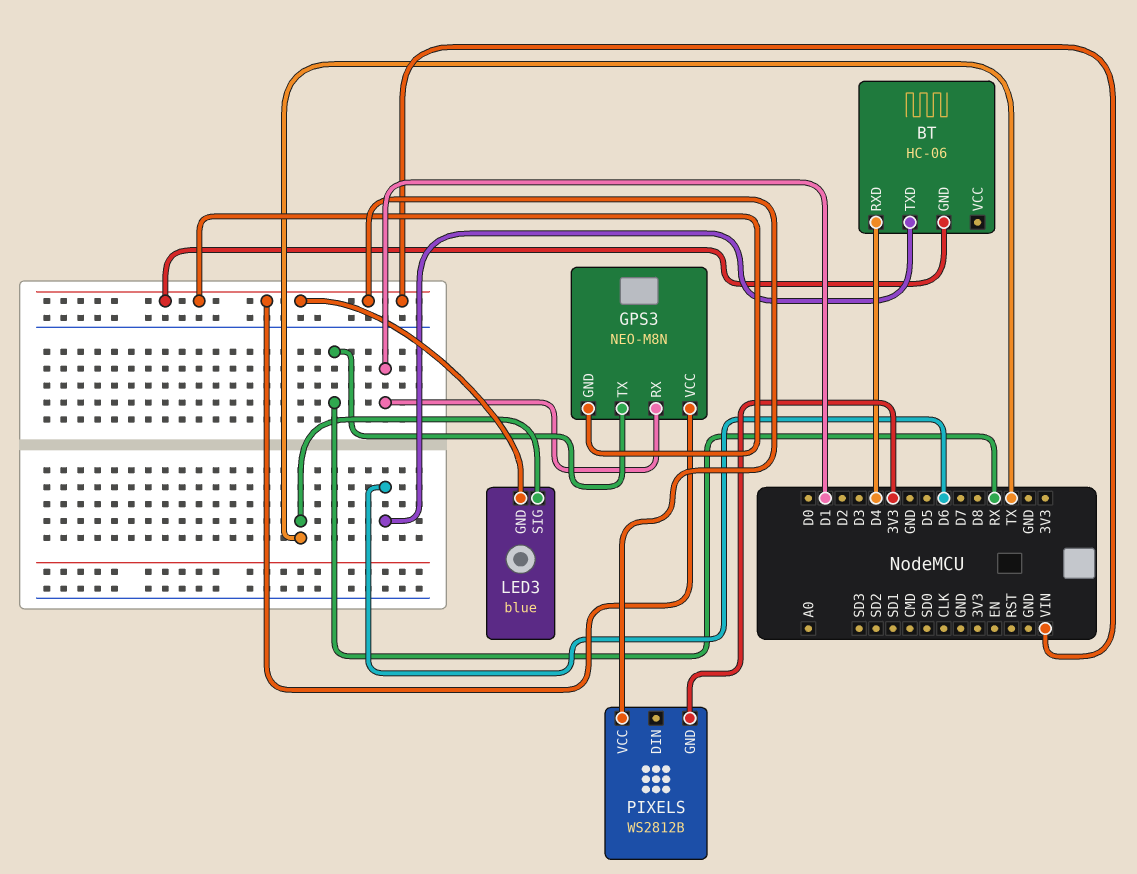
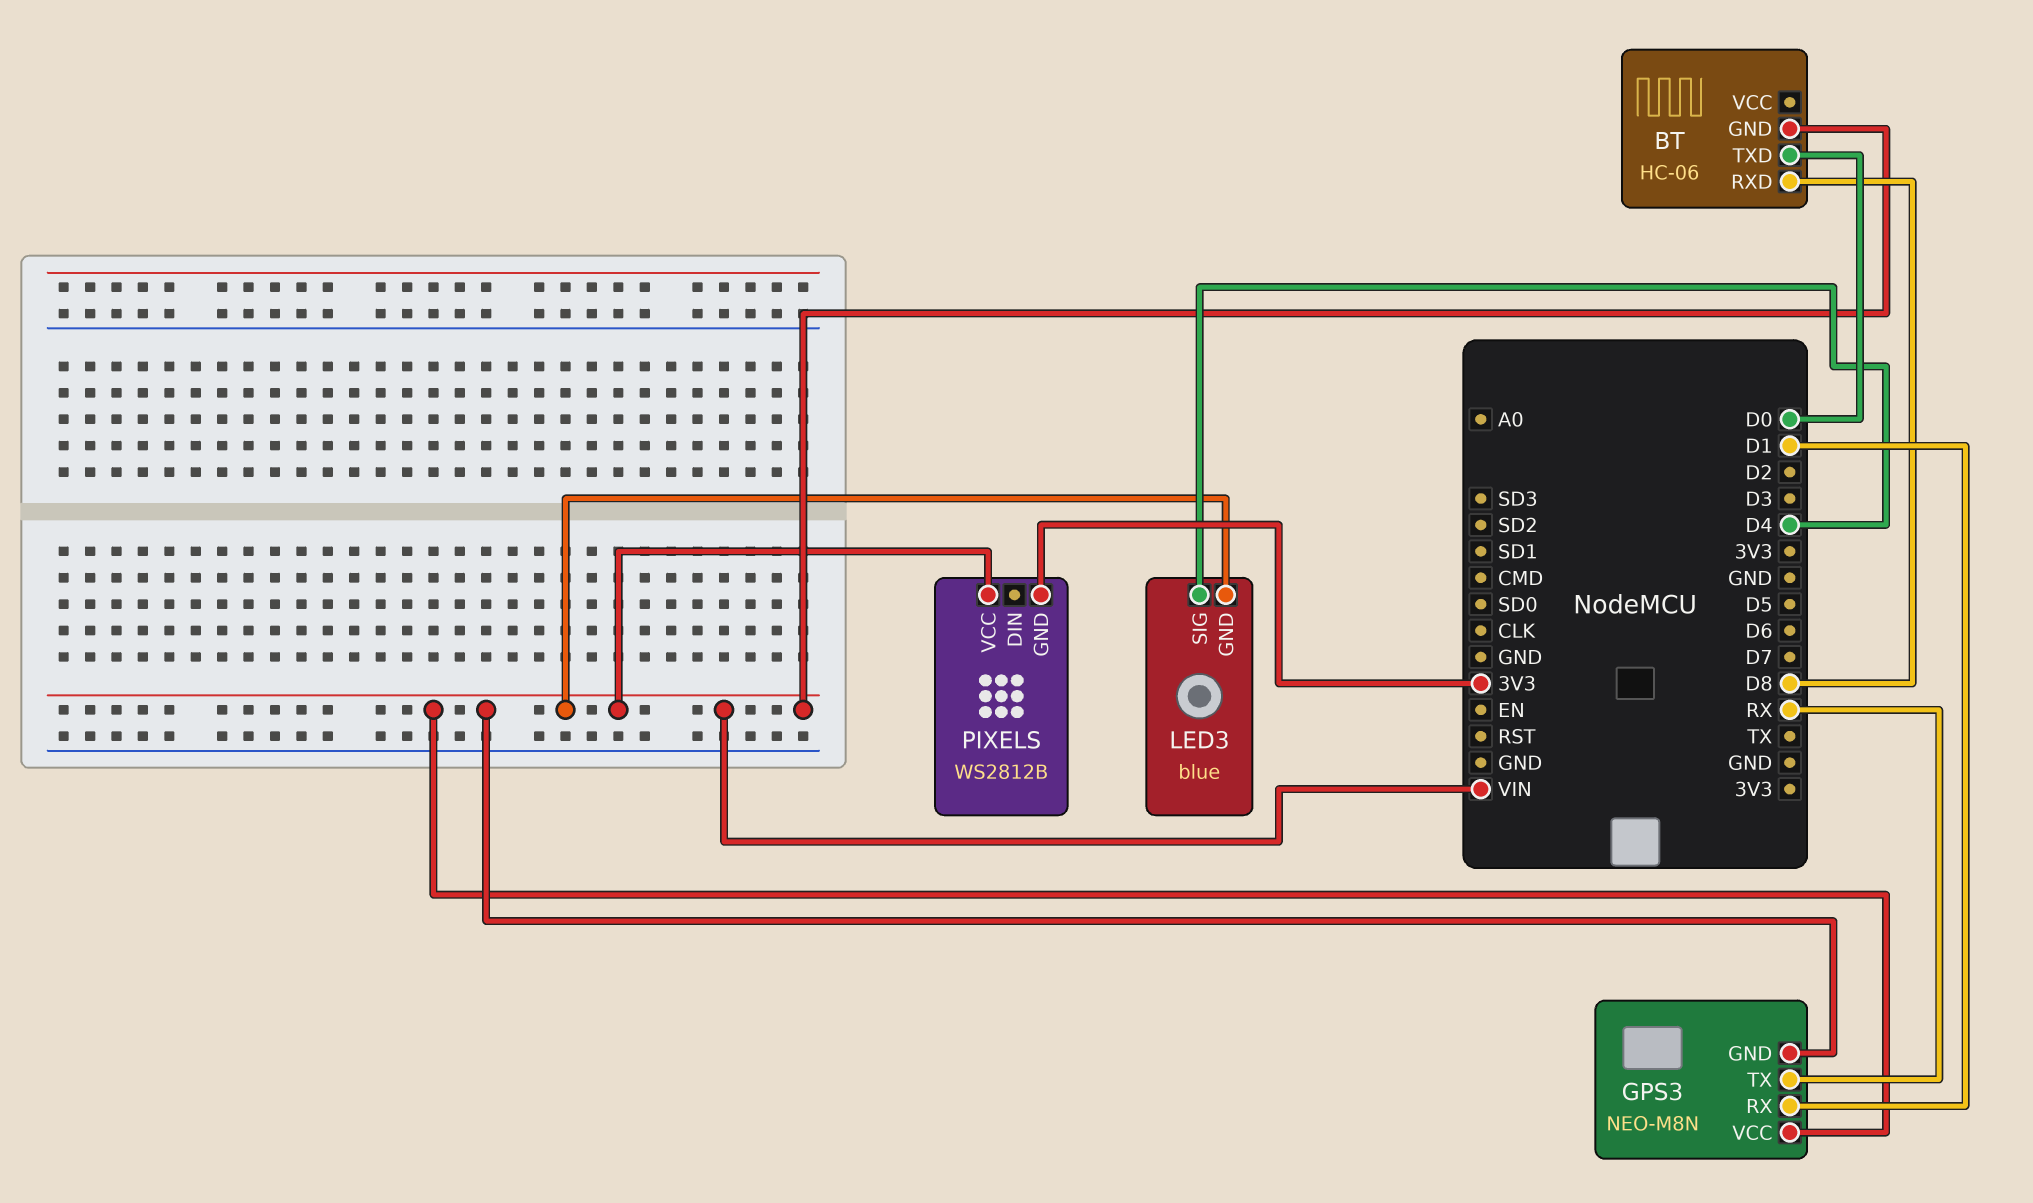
BT pin RXD: D4 -> D8
BT pin TXD: D6 -> D0
LED3 pin SIG: TX -> D4

